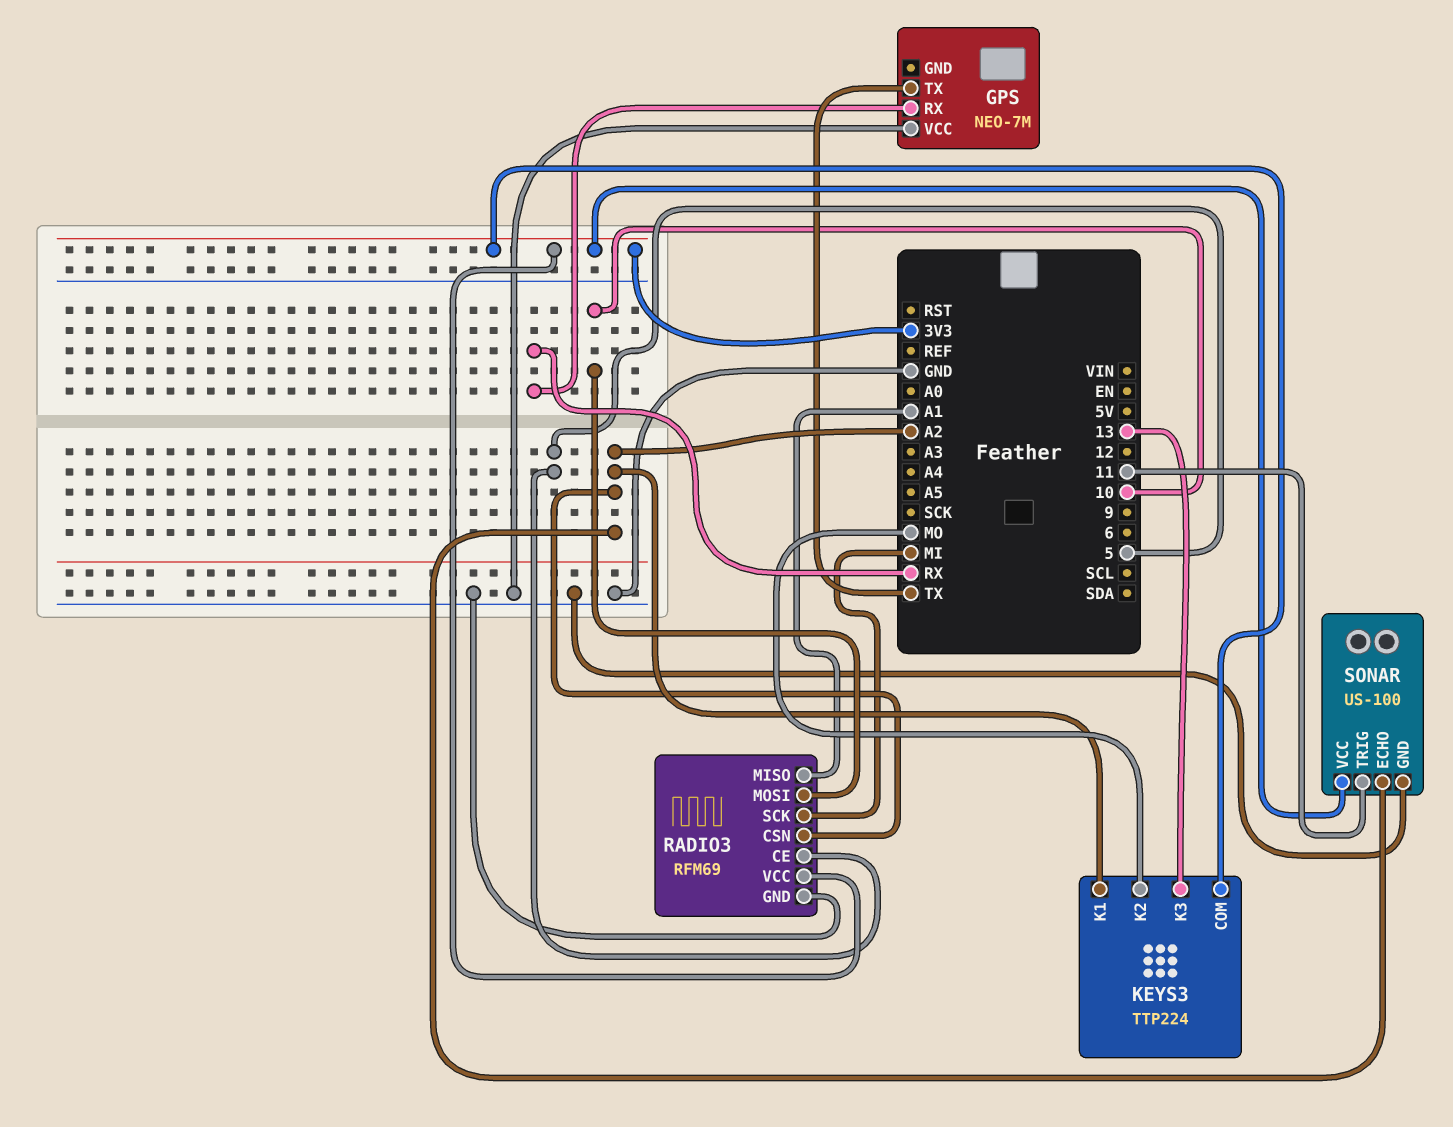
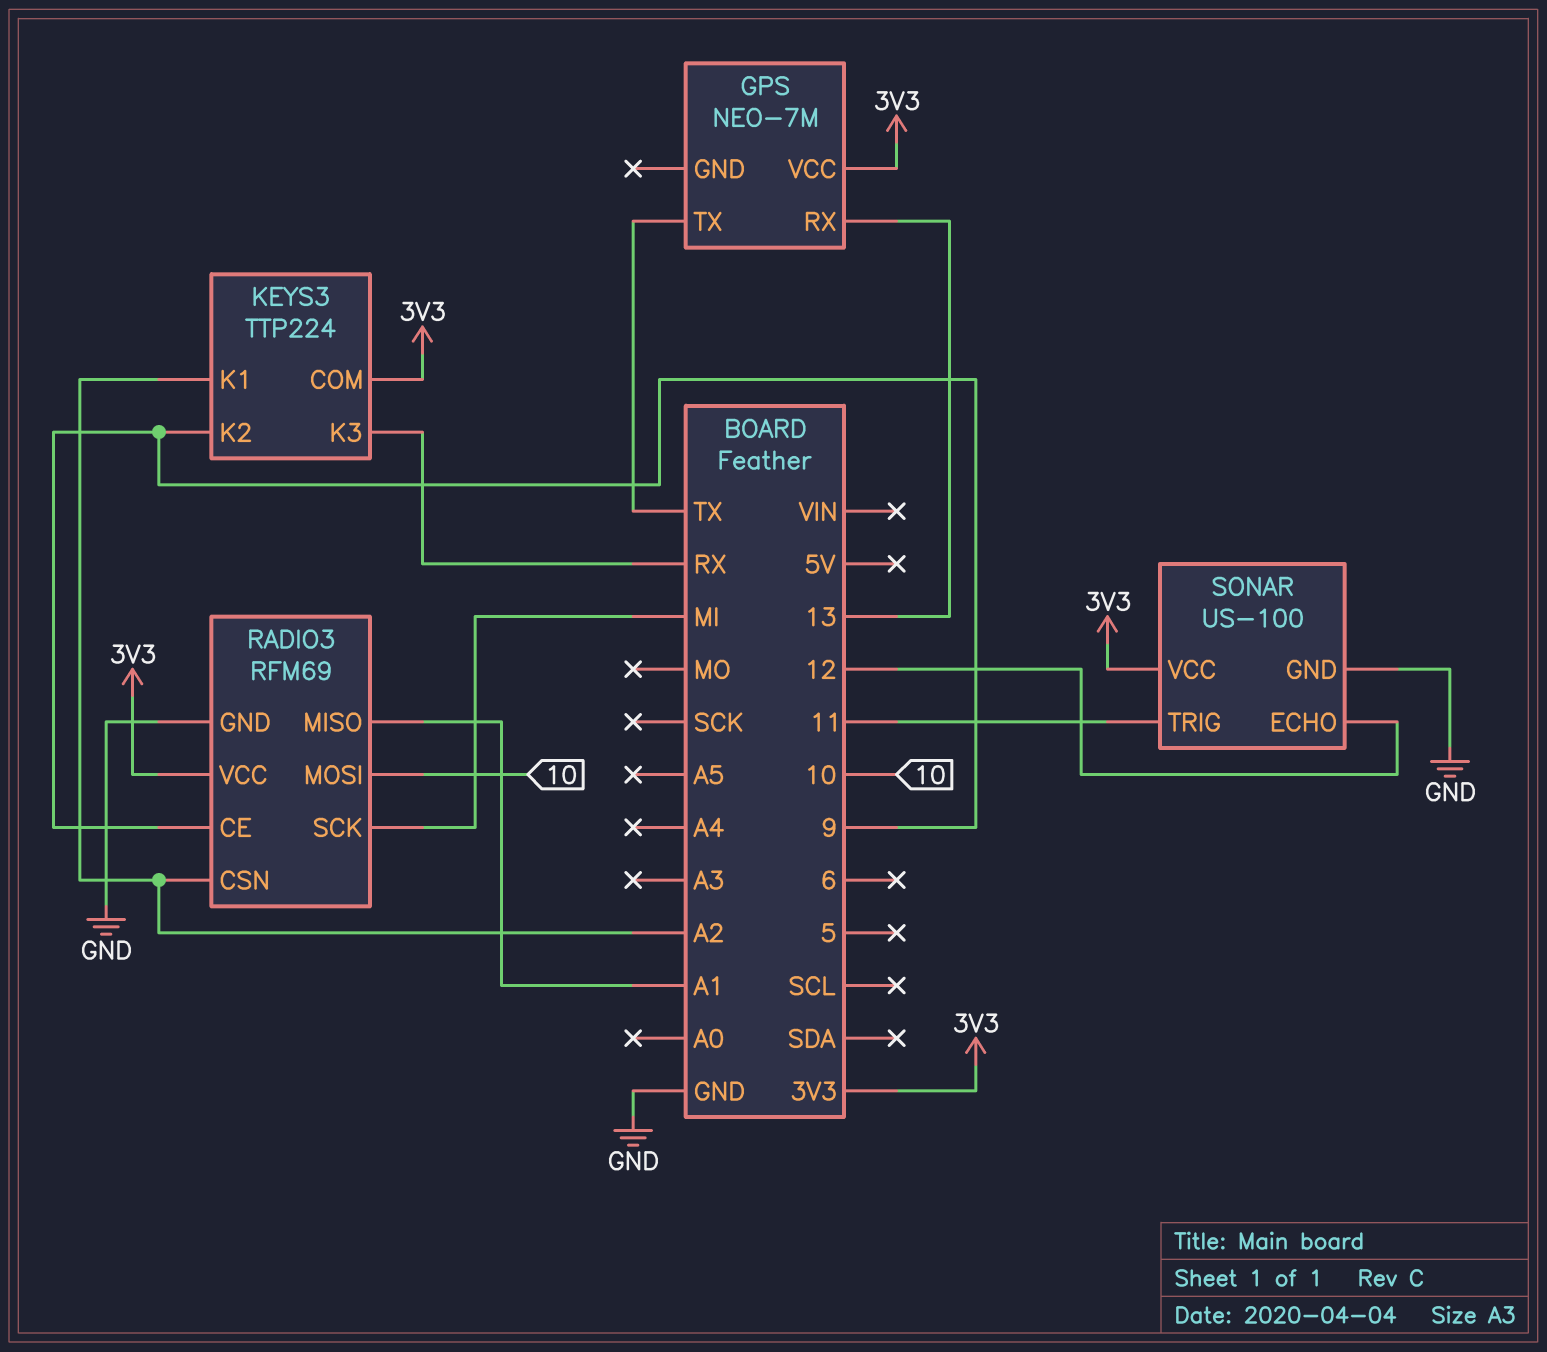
GPS pin RX: RX -> 13
GPS pin VCC: GND -> 3V3
KEYS3 pin K2: MO -> 9
KEYS3 pin K3: 13 -> RX
RADIO3 pin CE: 5 -> 9
SONAR pin ECHO: A2 -> 12

